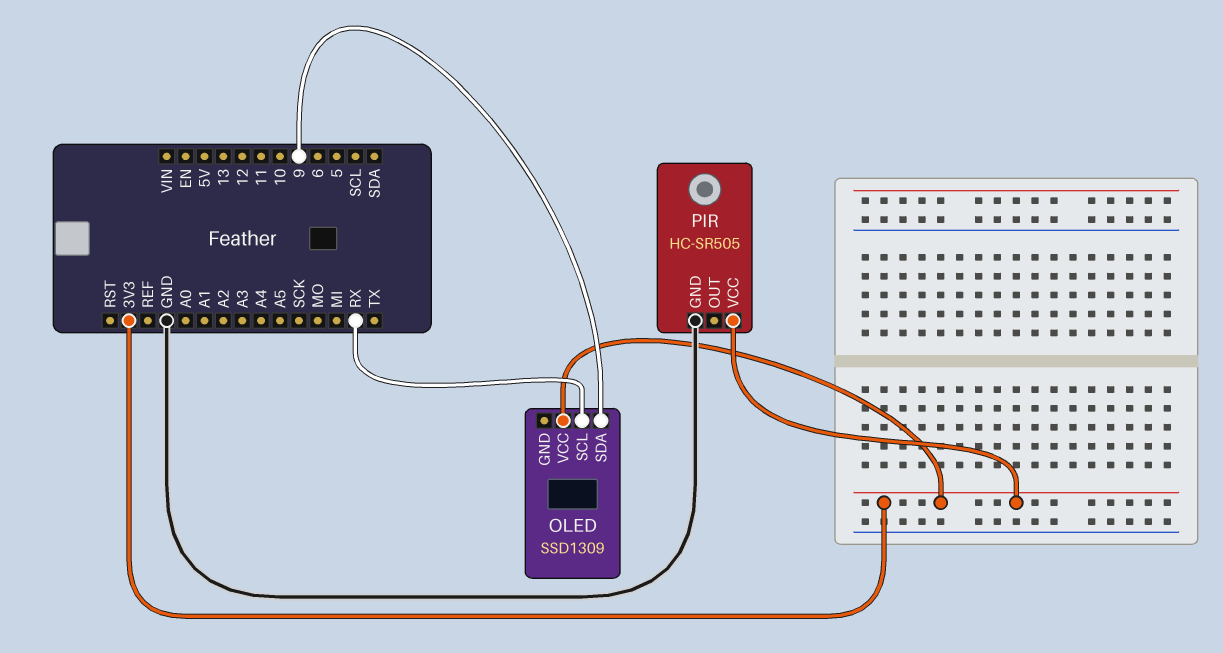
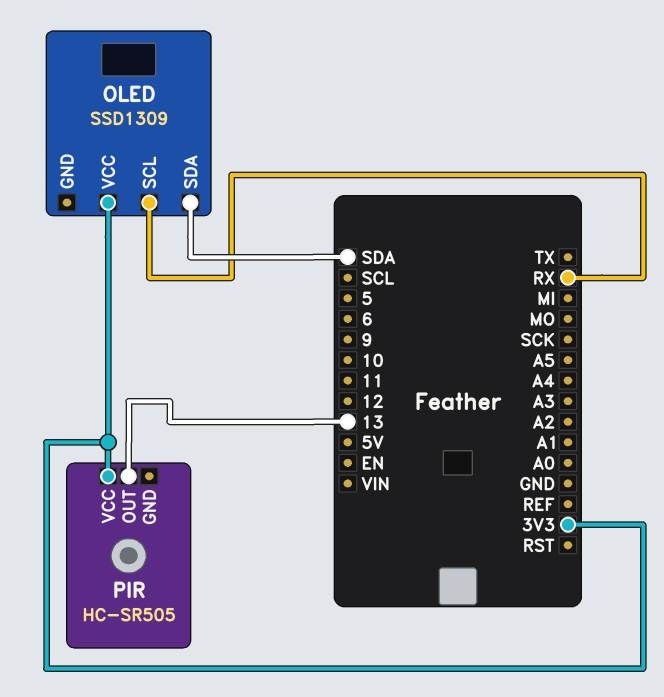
OLED pin SDA: 9 -> SDA
PIR pin GND: GND -> none
PIR pin OUT: none -> 13

